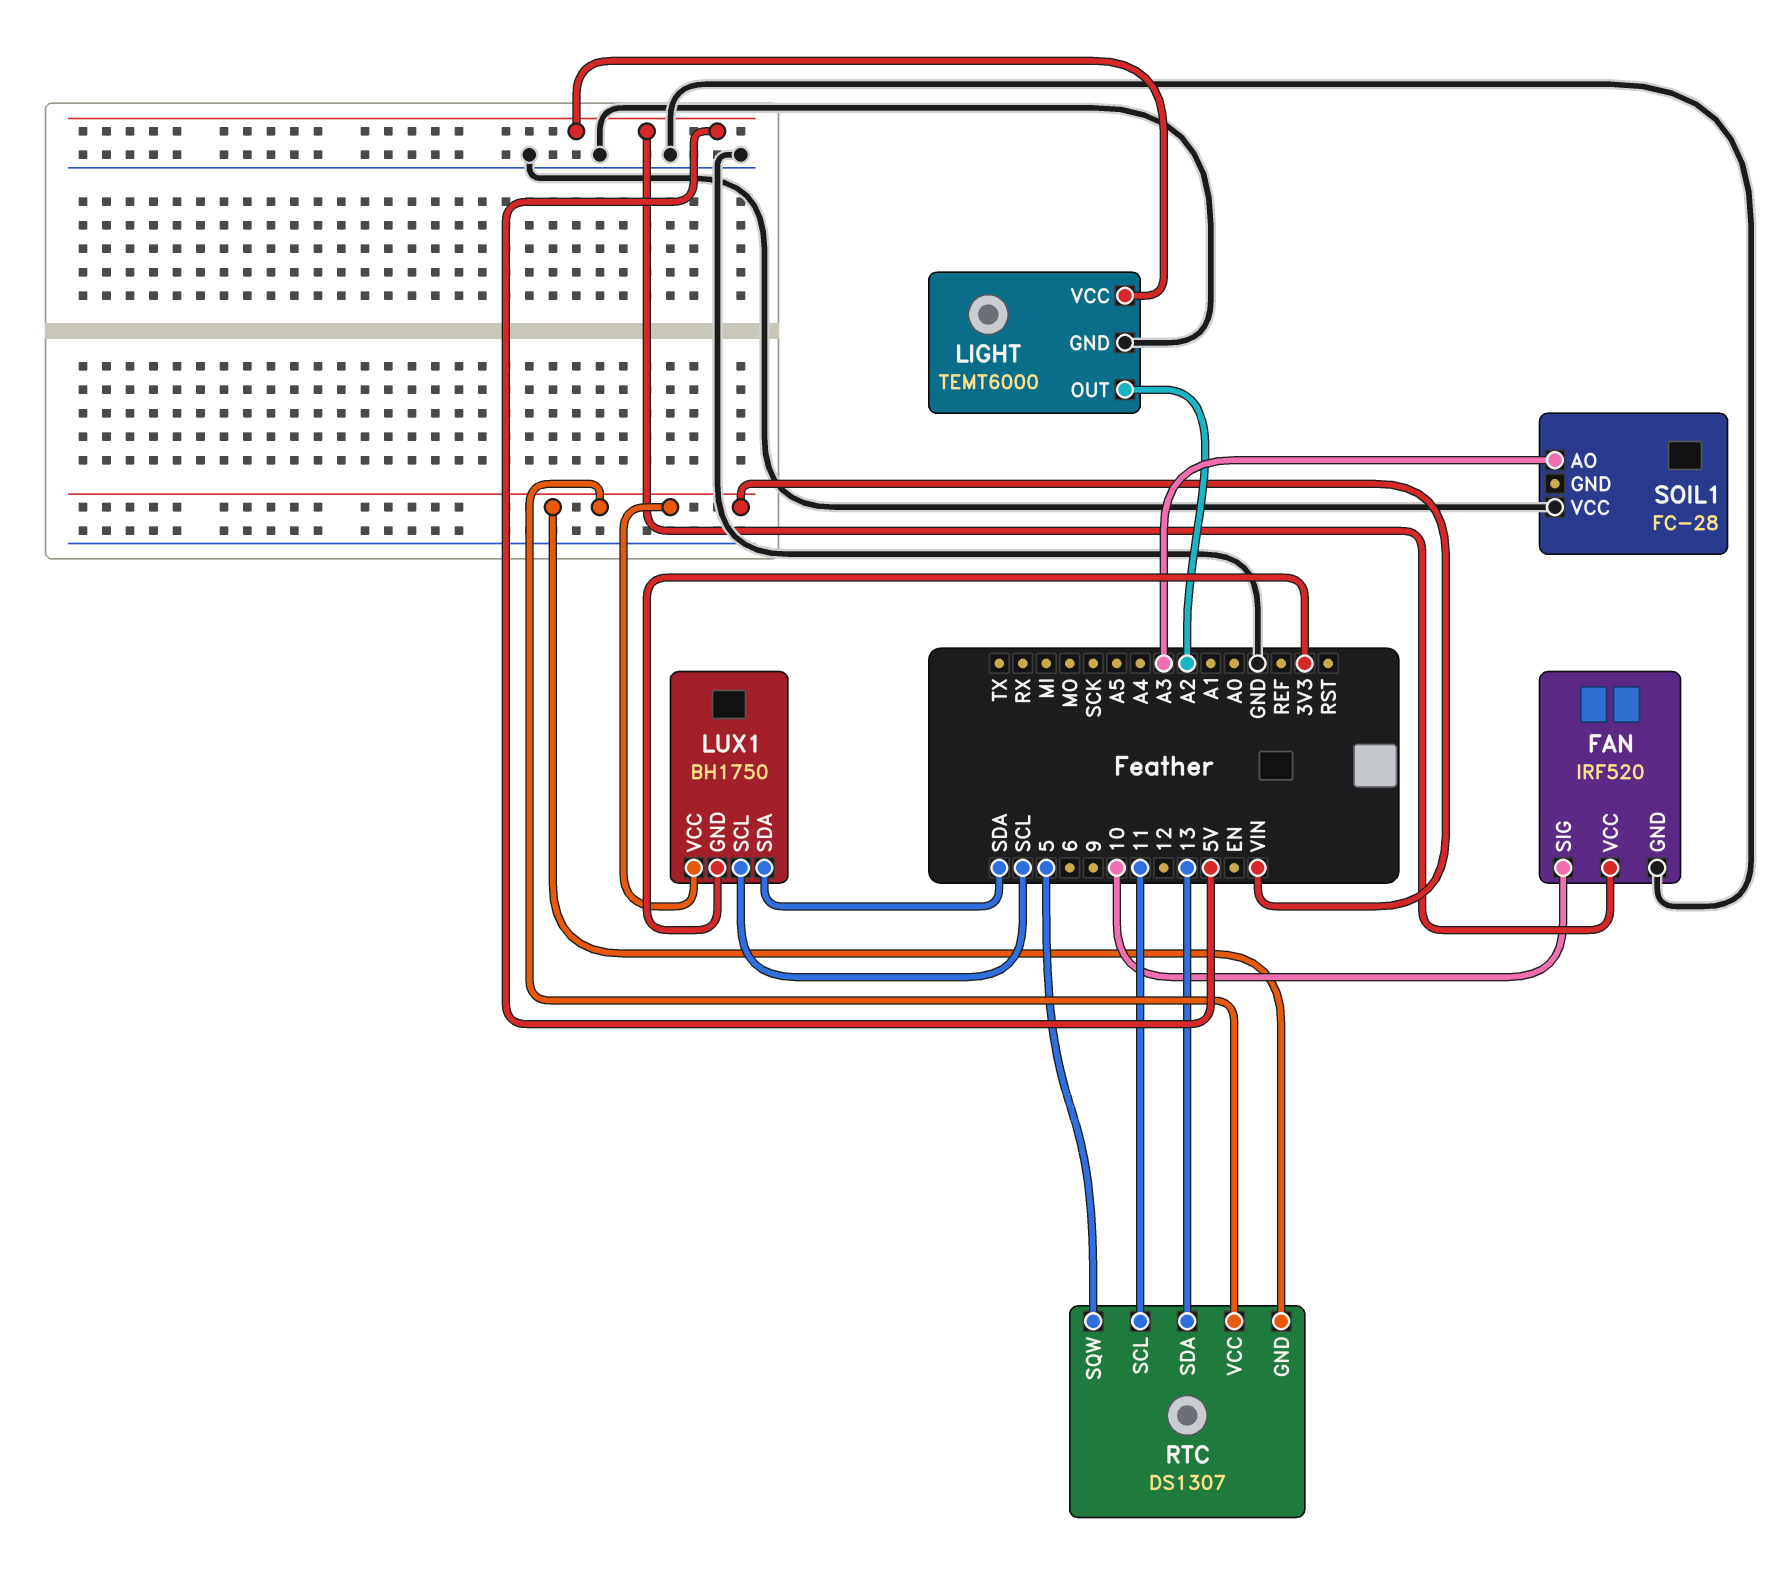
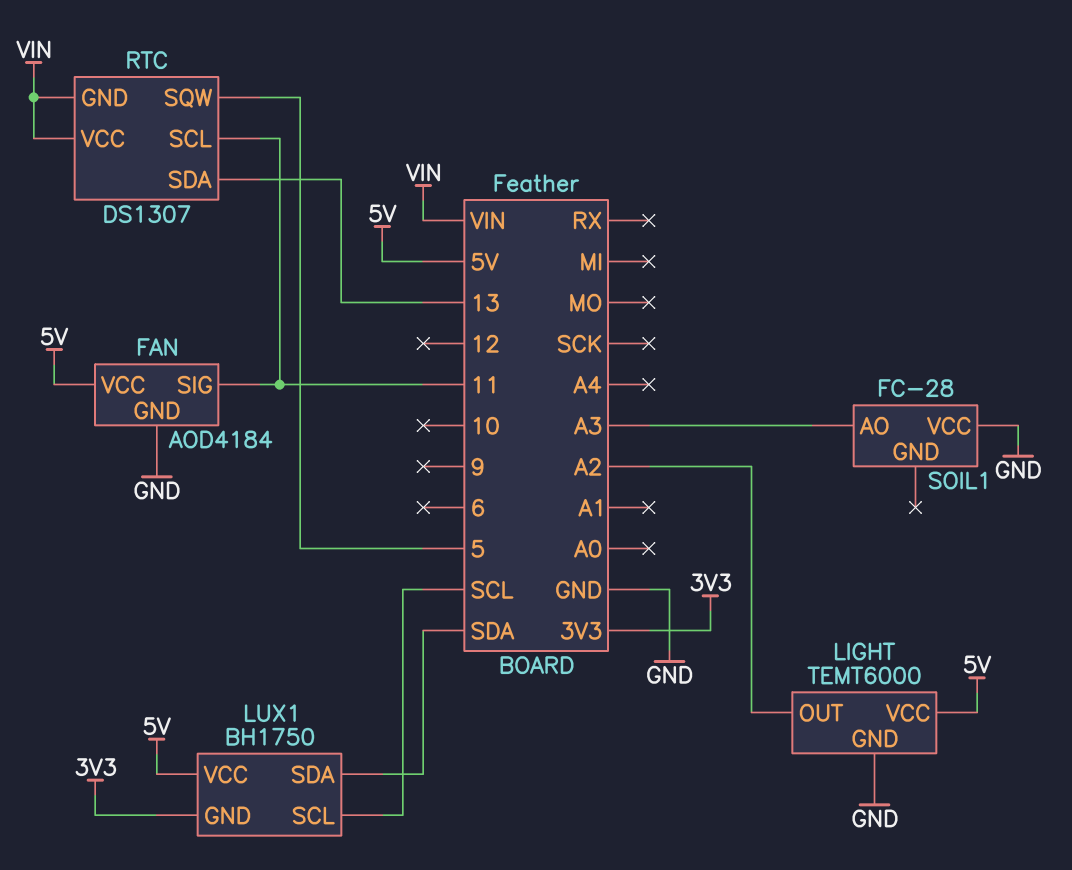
FAN: IRF520 -> AOD4184
FAN pin SIG: 10 -> 11
LUX1 pin VCC: VIN -> 5V

